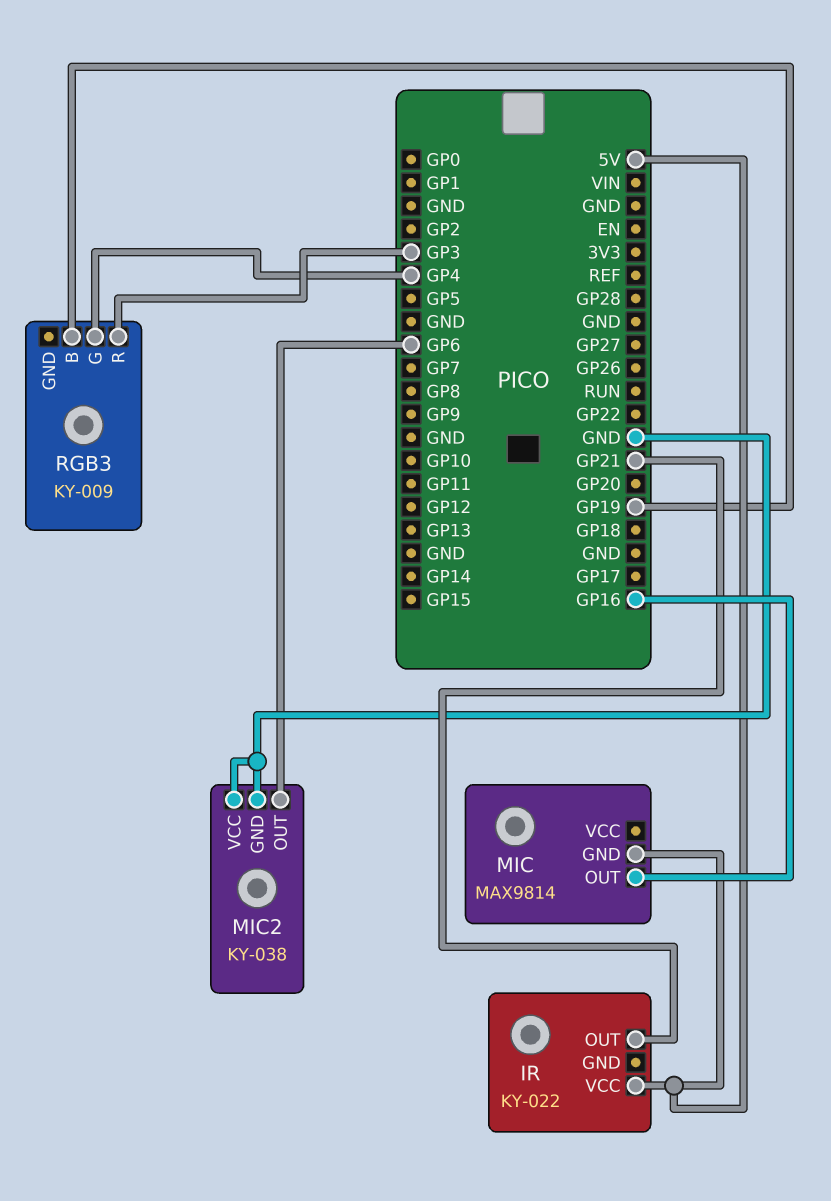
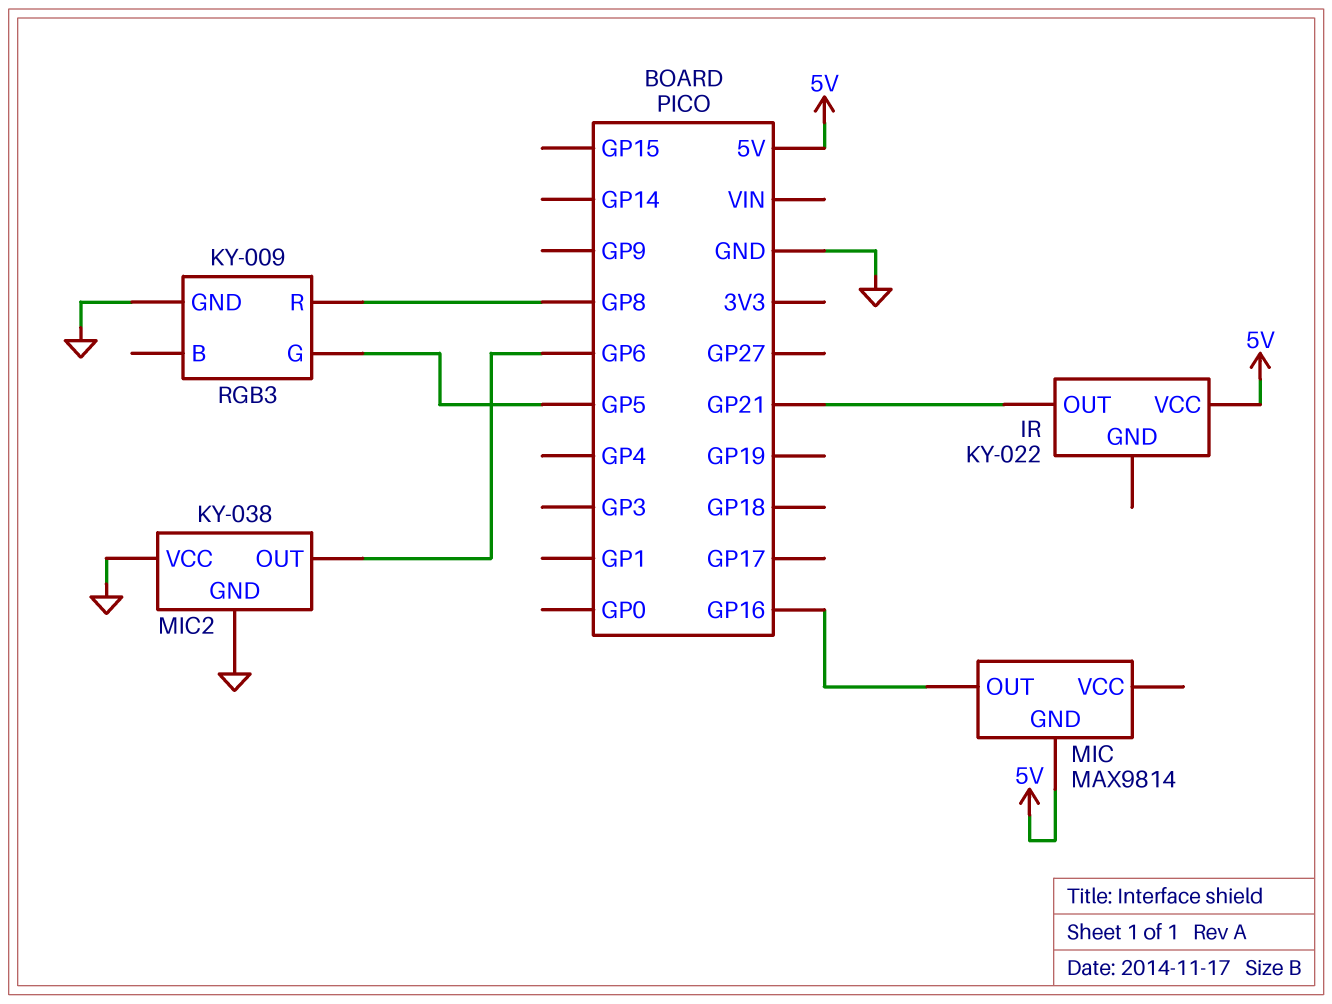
RGB3 pin B: GP19 -> none
RGB3 pin G: GP4 -> GP5
RGB3 pin GND: none -> GND
RGB3 pin R: GP3 -> GP8

